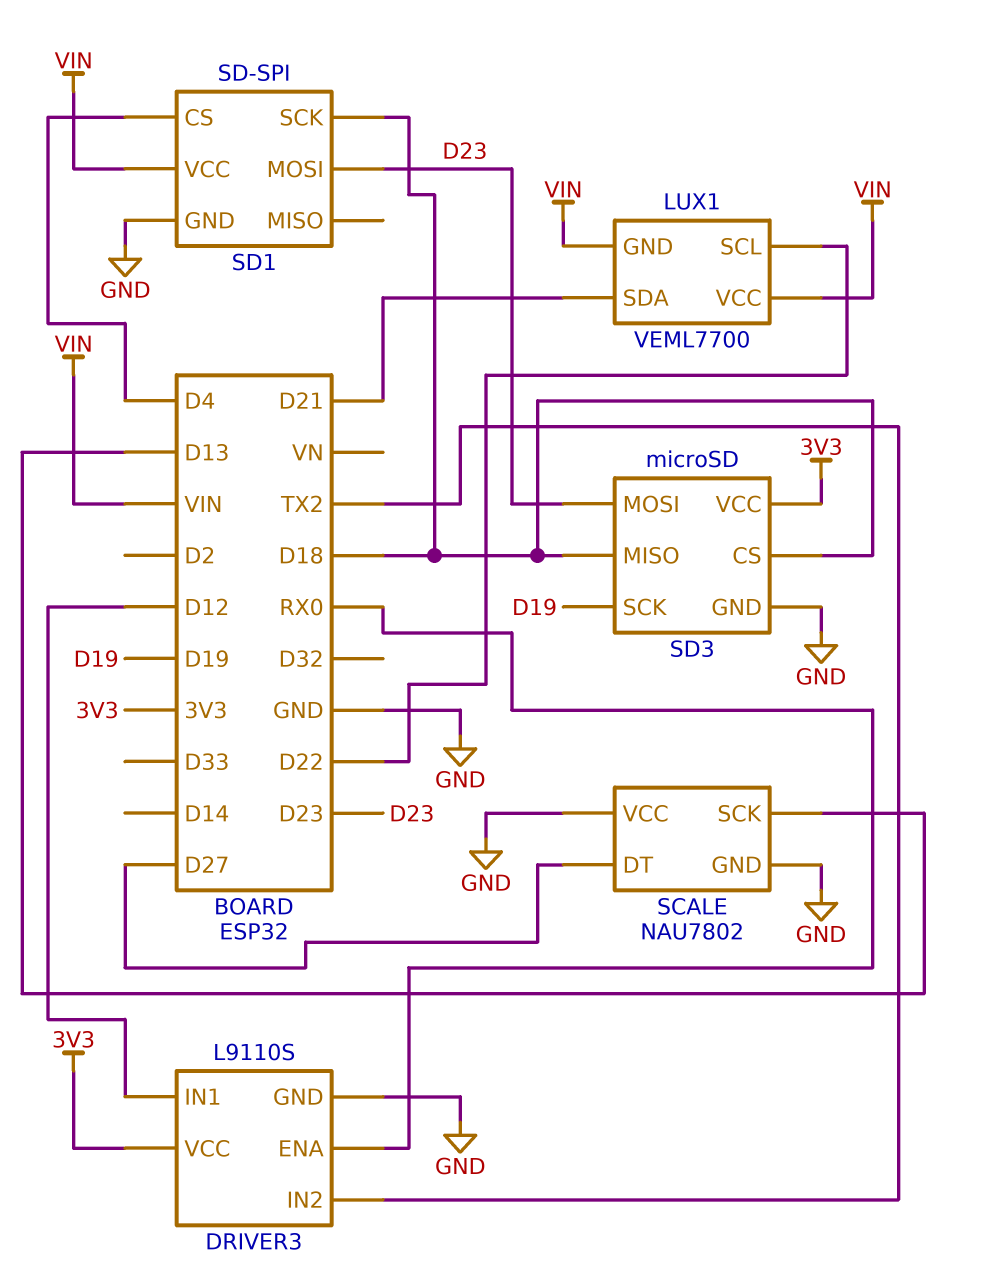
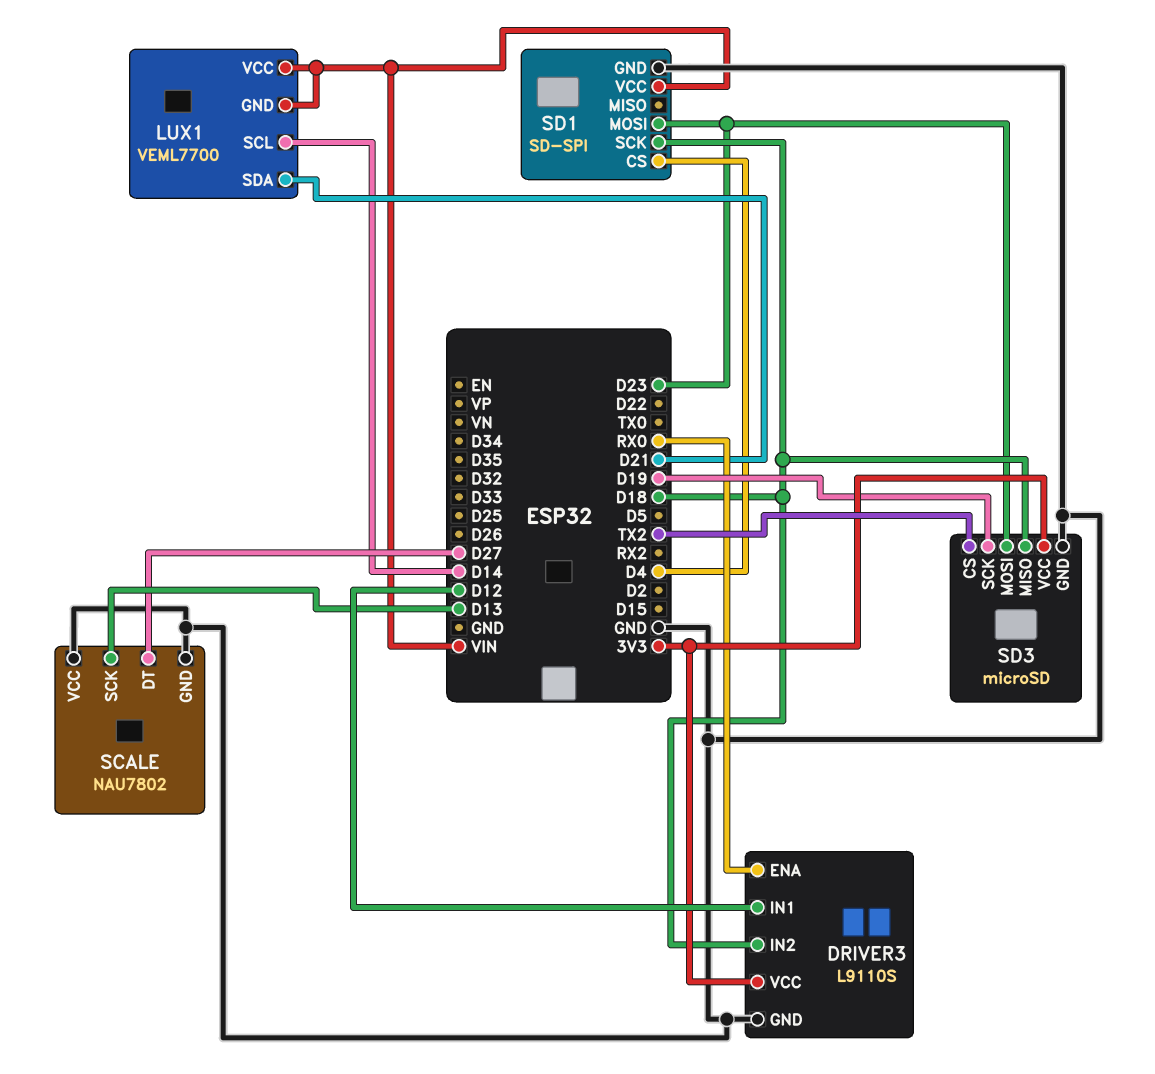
DRIVER3 pin IN2: TX2 -> D18
LUX1 pin SCL: D22 -> D14
SD3 pin CS: D18 -> TX2

